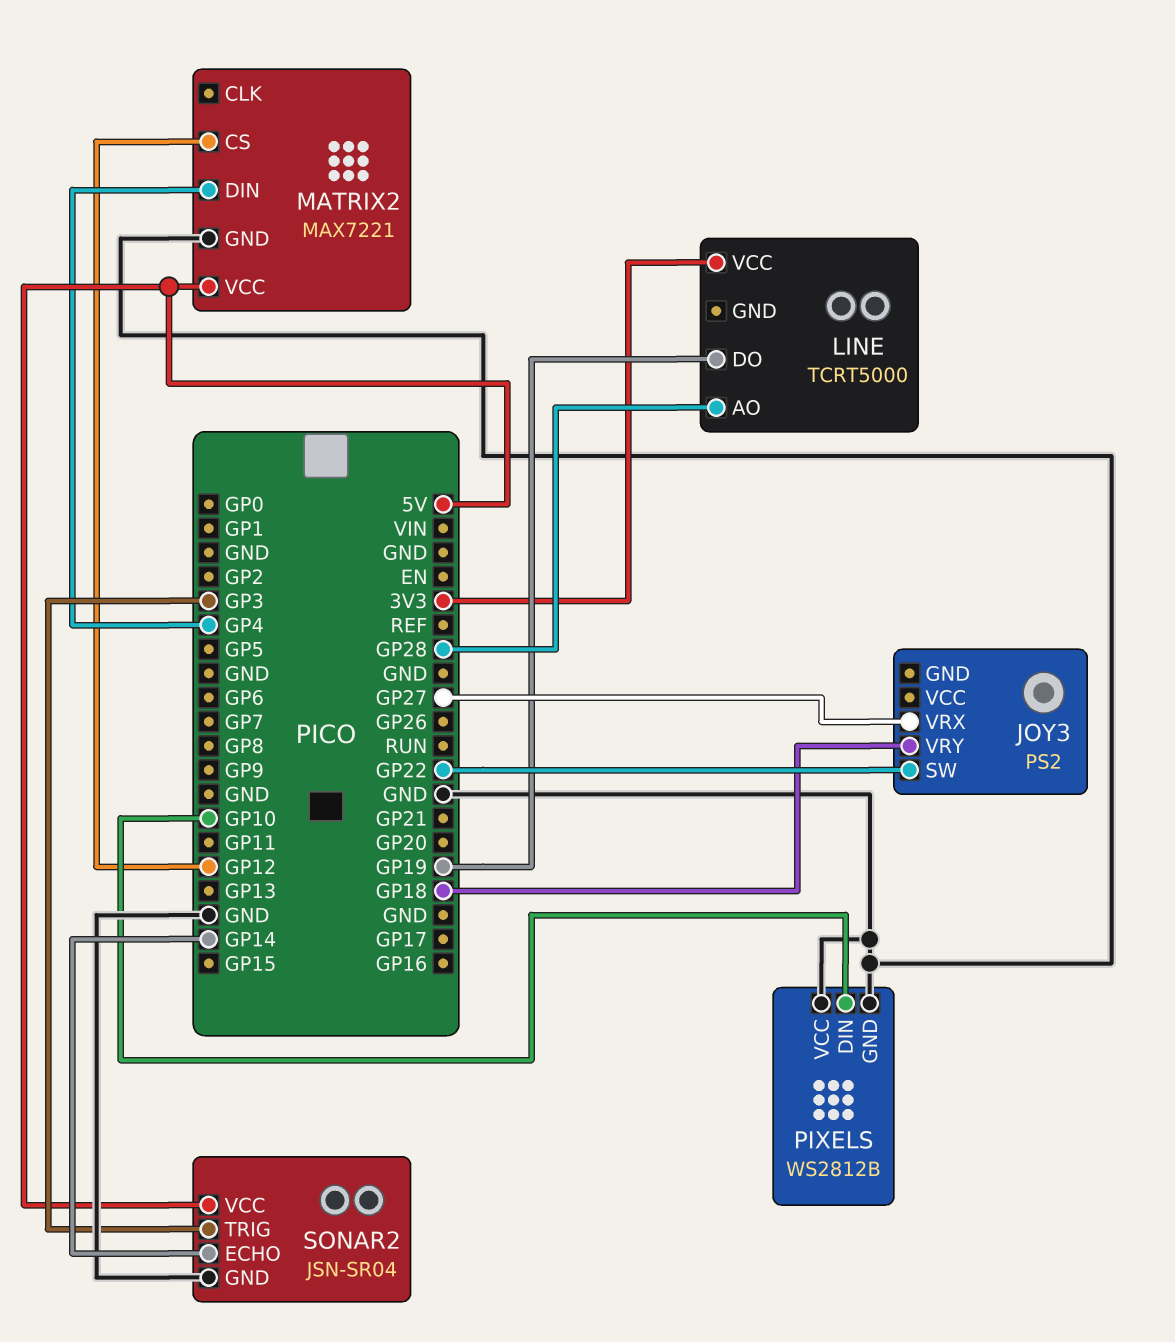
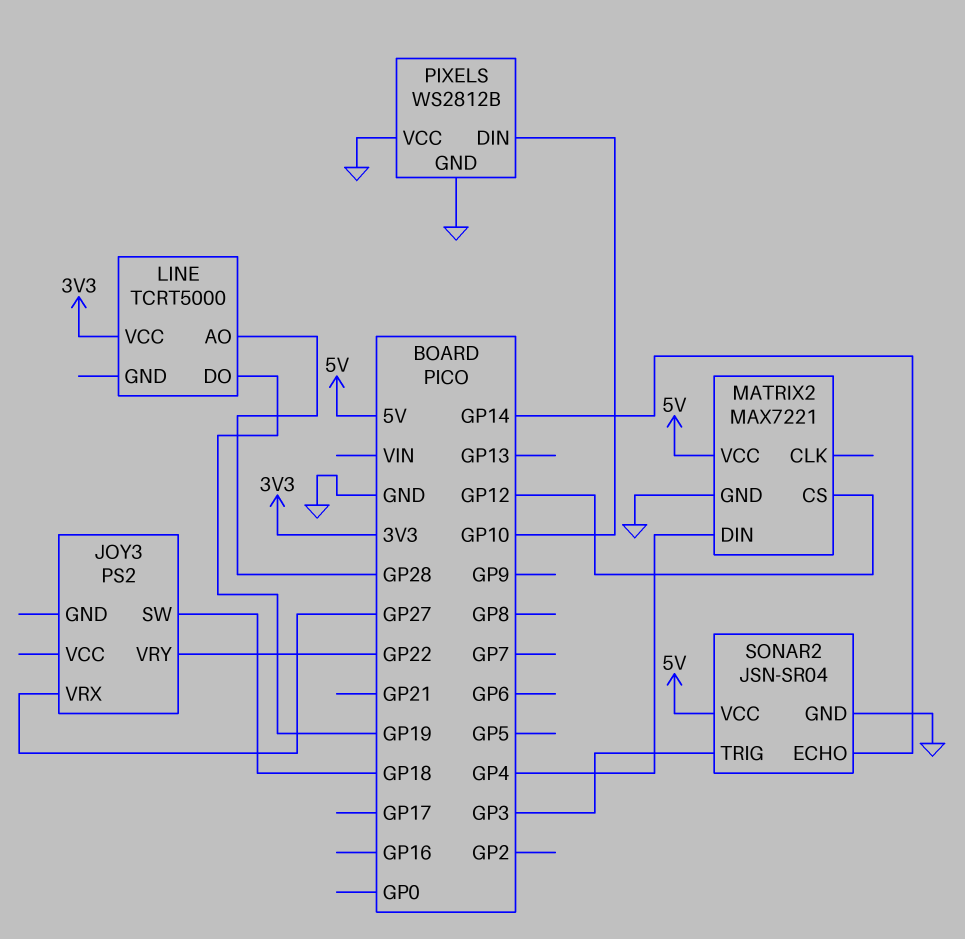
JOY3 pin SW: GP22 -> GP18
JOY3 pin VRY: GP18 -> GP22

